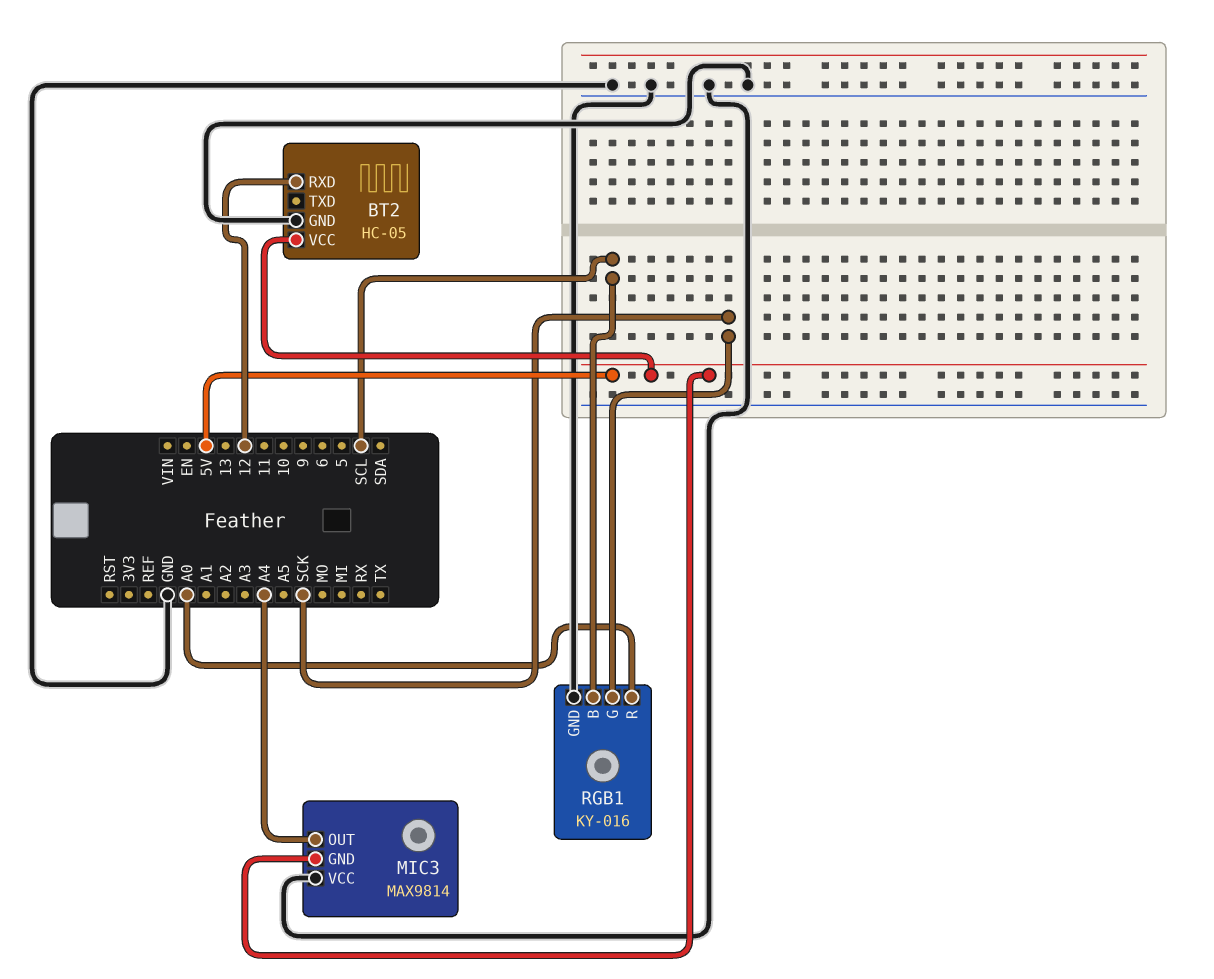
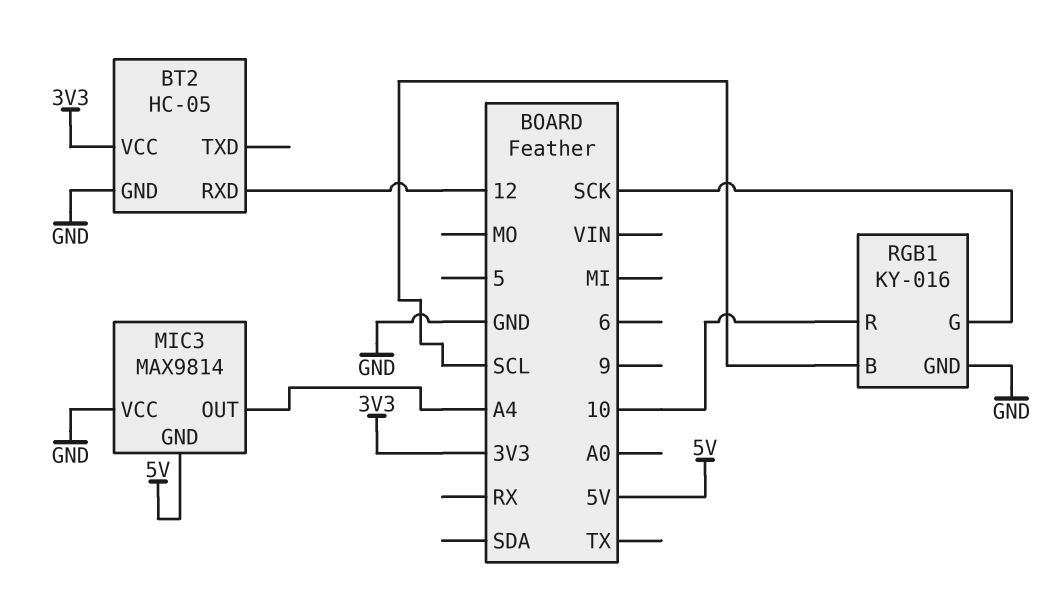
BT2 pin VCC: 5V -> 3V3
RGB1 pin R: A0 -> 10

